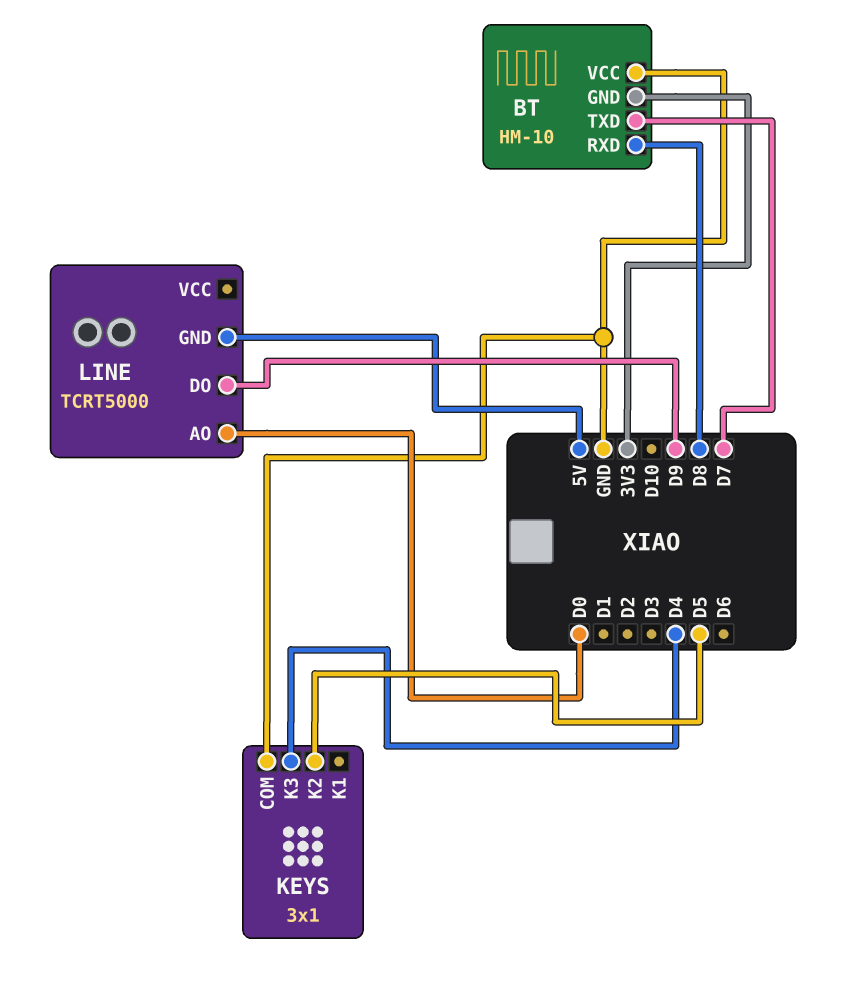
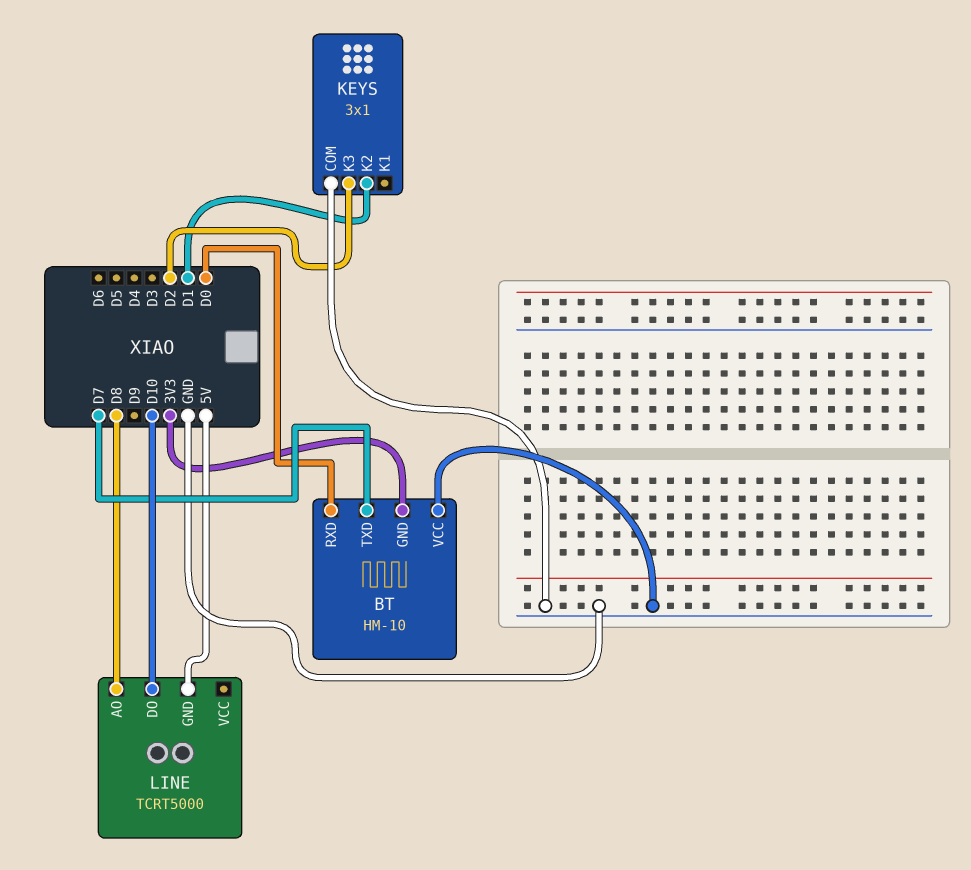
BT pin RXD: D8 -> D0
KEYS pin K2: D5 -> D1
KEYS pin K3: D4 -> D2
LINE pin AO: D0 -> D8
LINE pin DO: D9 -> D10

